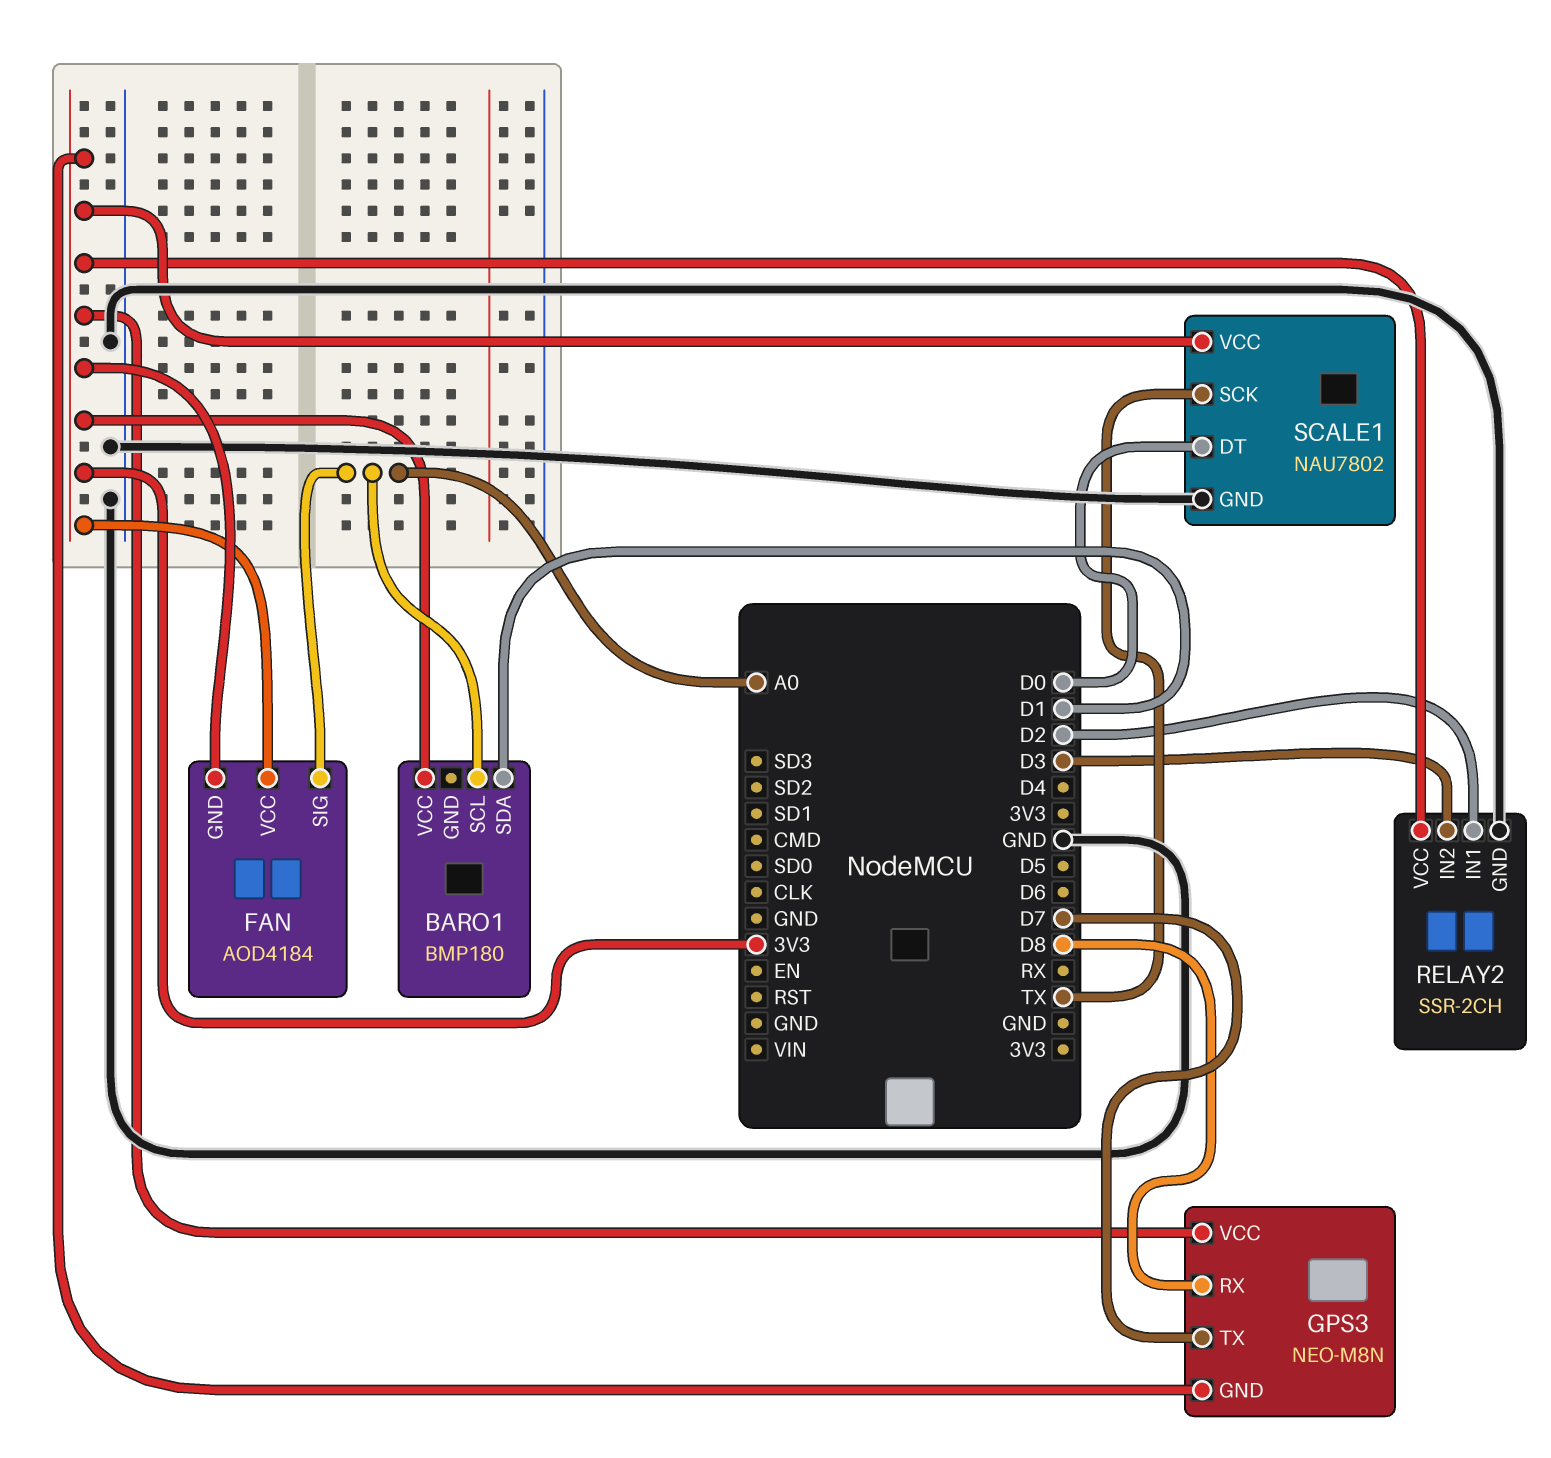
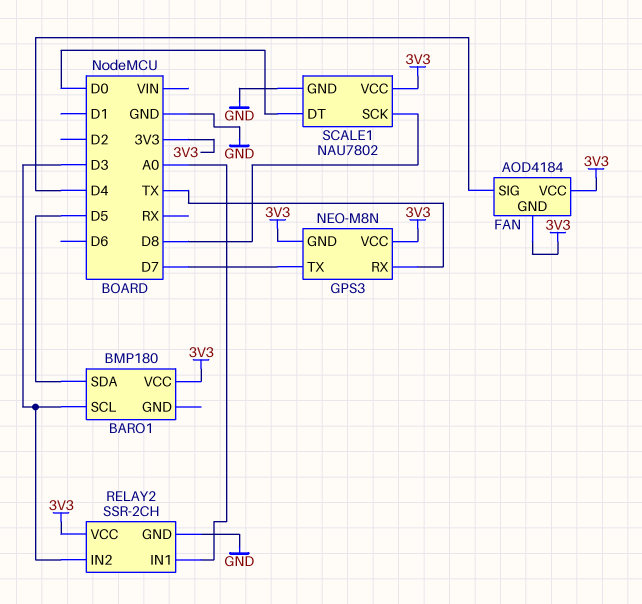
BARO1 pin SCL: A0 -> D3
BARO1 pin SDA: D1 -> D5
FAN pin SIG: A0 -> D4
GPS3 pin RX: D8 -> TX
RELAY2 pin IN1: D2 -> A0
SCALE1 pin SCK: TX -> D8

